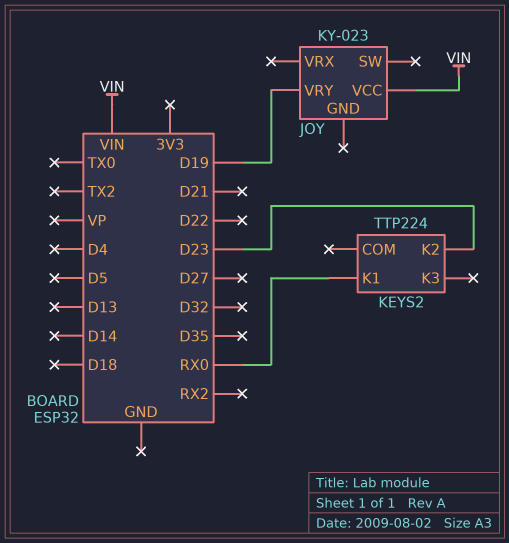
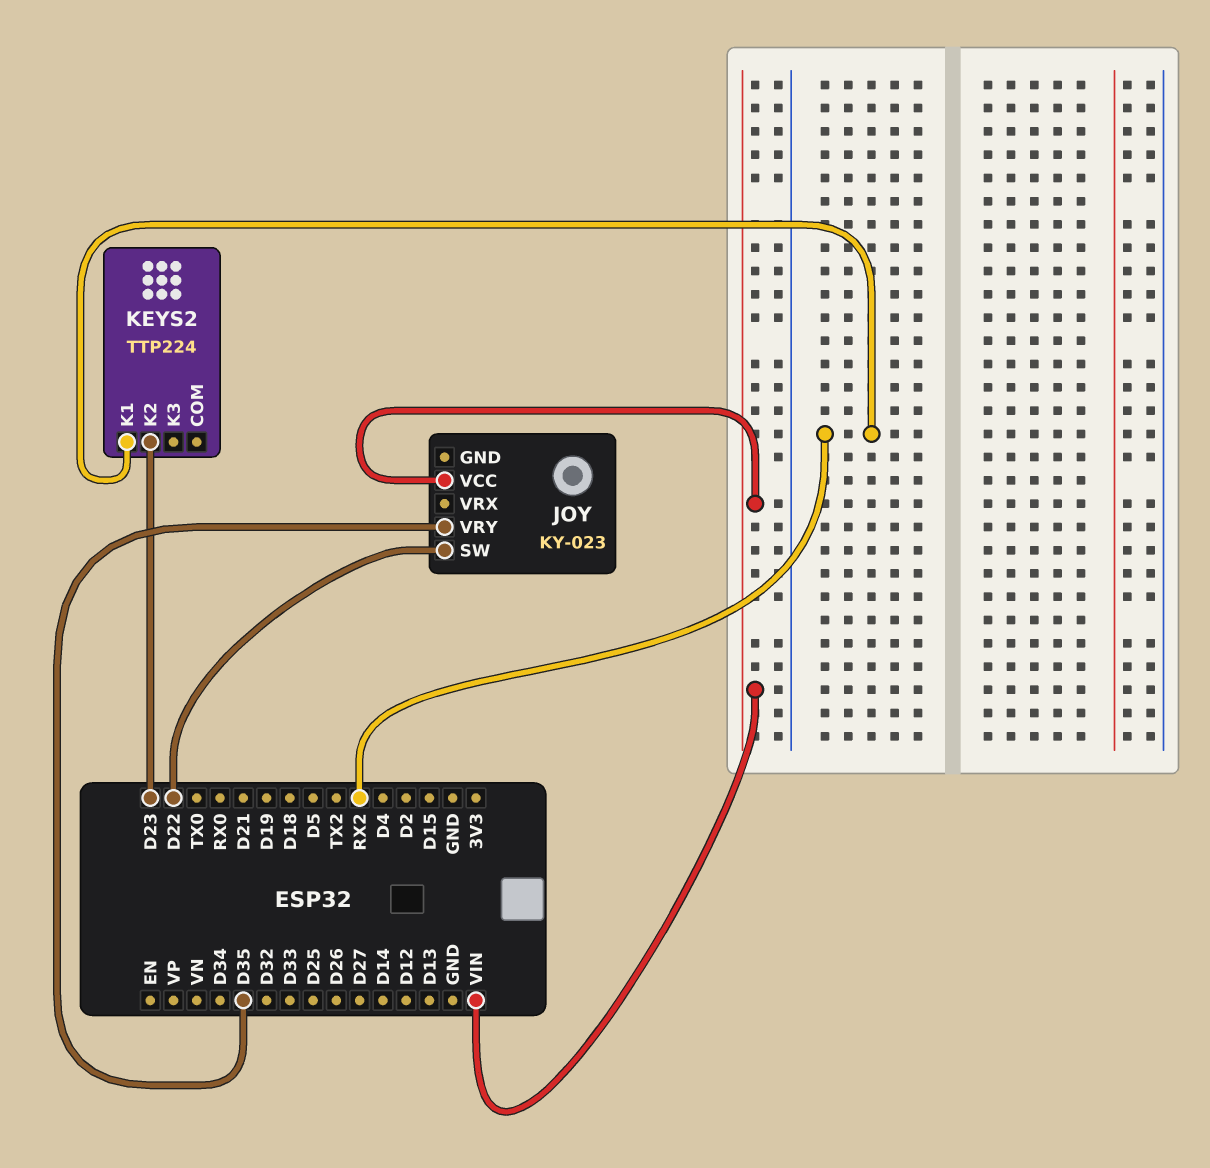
JOY pin SW: none -> D22
JOY pin VRY: D19 -> D35
KEYS2 pin K1: RX0 -> RX2

